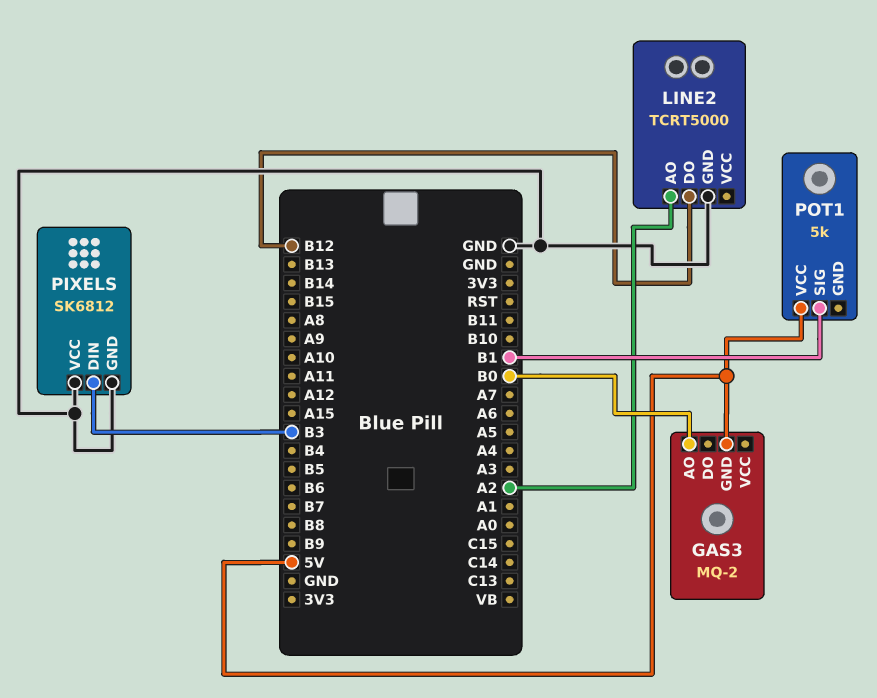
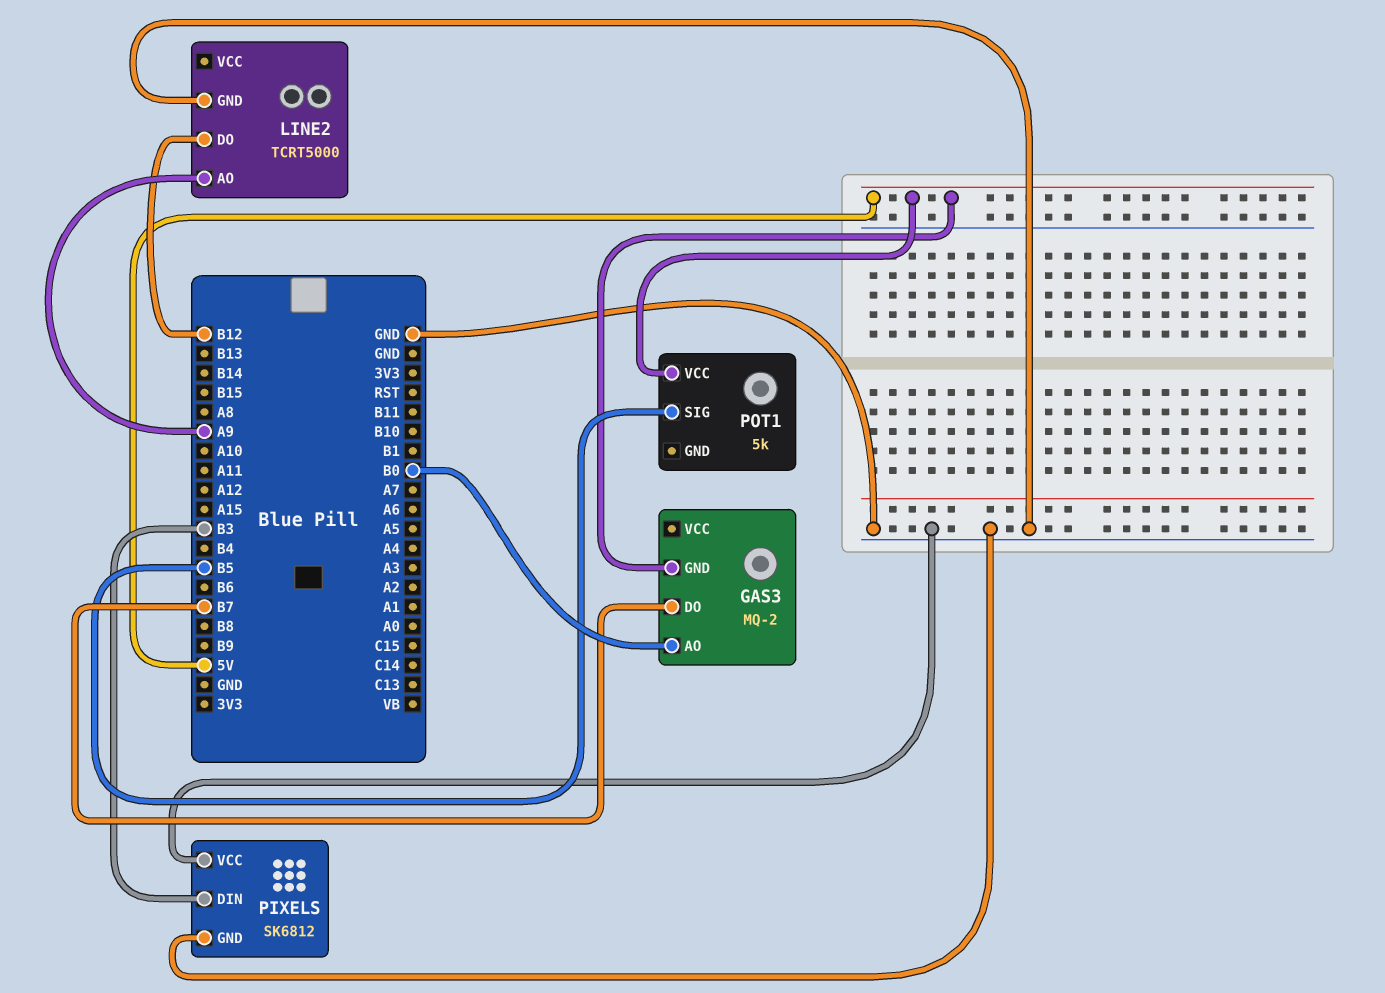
GAS3 pin DO: none -> B7
LINE2 pin AO: A2 -> A9
POT1 pin SIG: B1 -> B5

